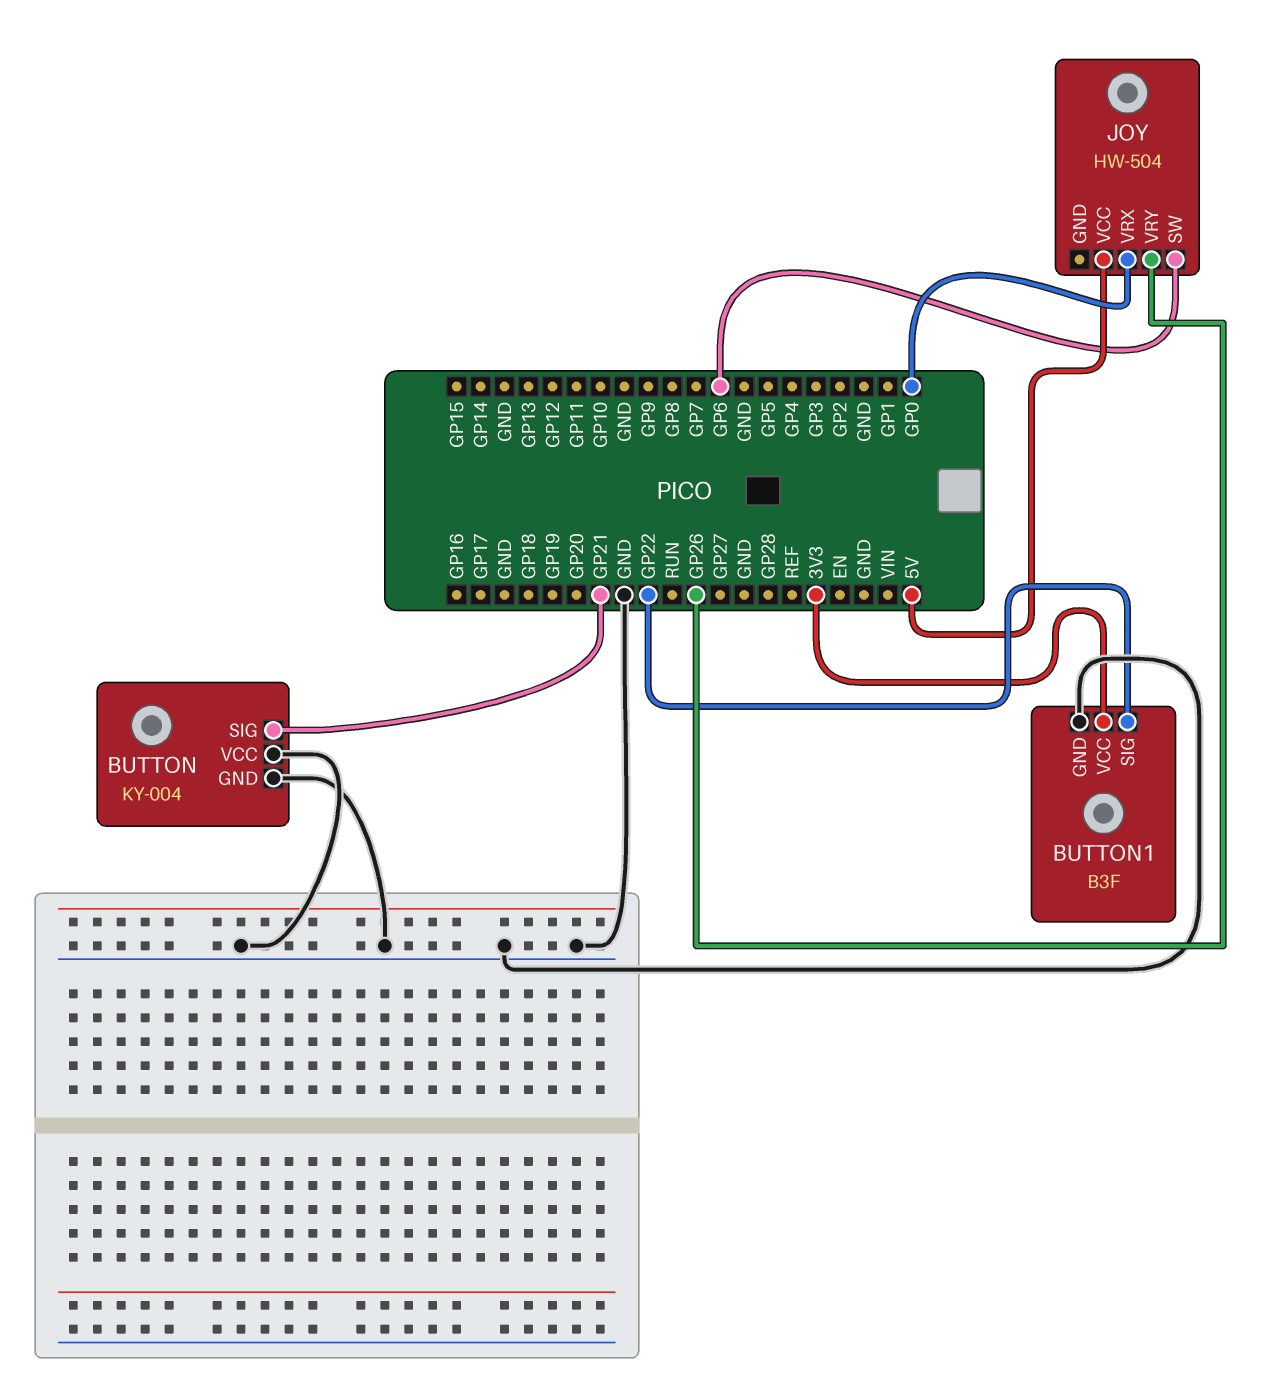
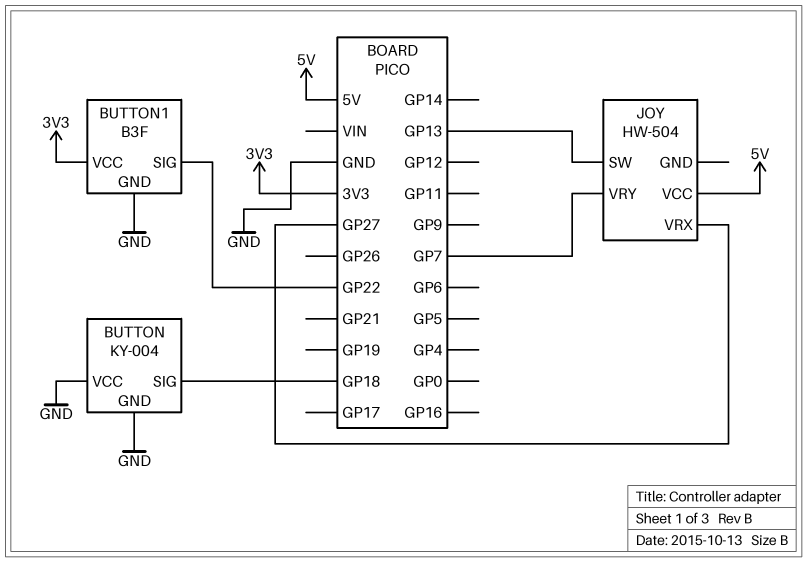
BUTTON pin SIG: GP21 -> GP18
JOY pin SW: GP6 -> GP13
JOY pin VRX: GP0 -> GP27
JOY pin VRY: GP26 -> GP7

